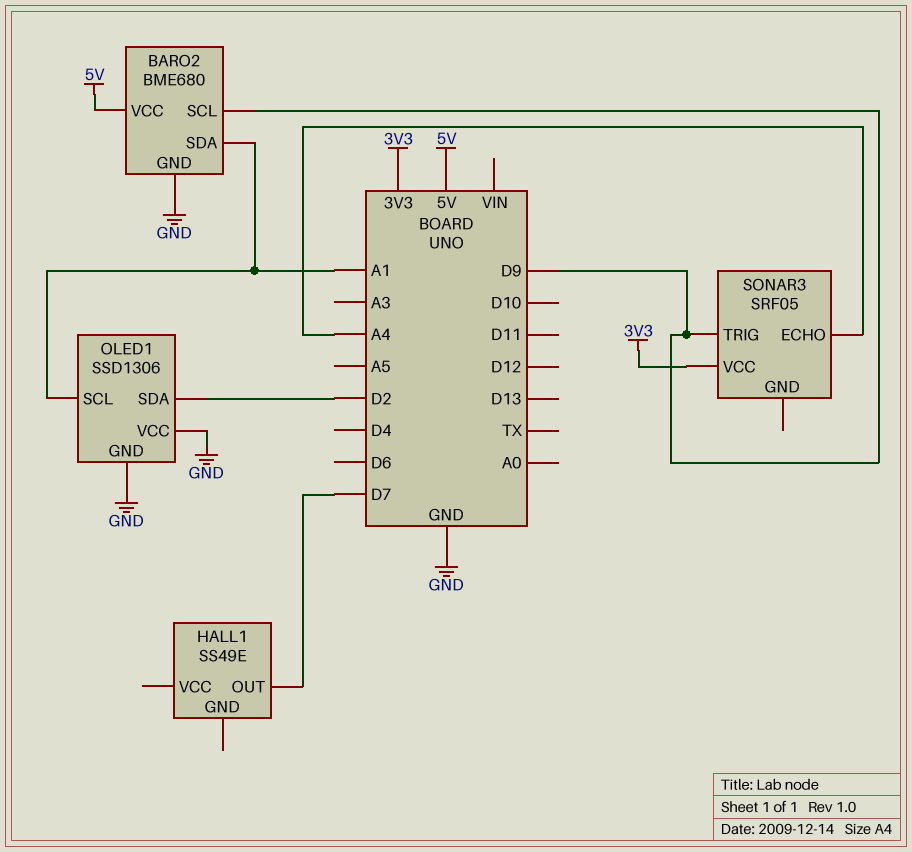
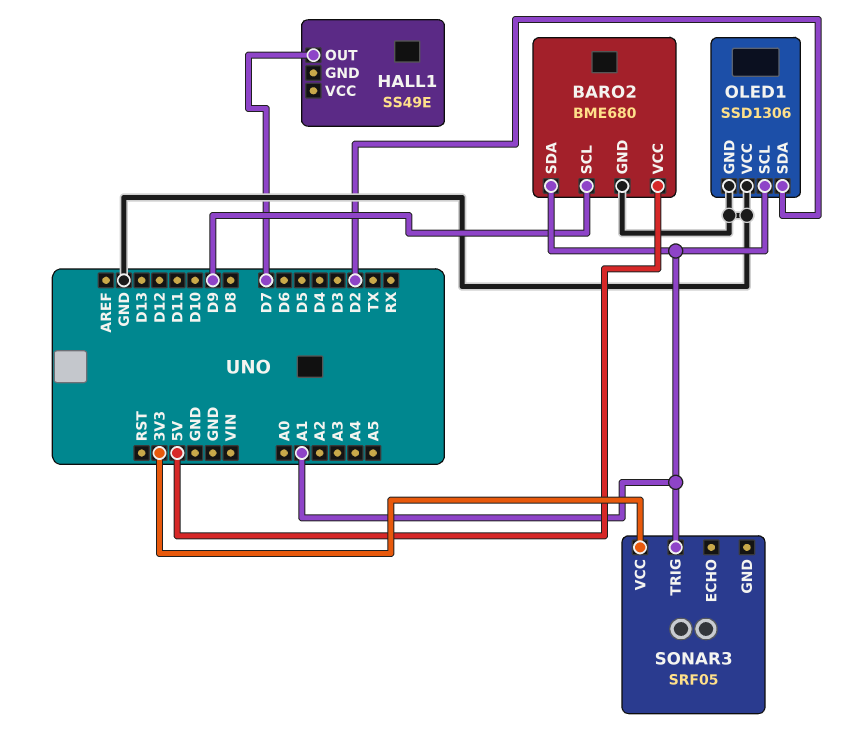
SONAR3 pin ECHO: A4 -> none
SONAR3 pin TRIG: D9 -> A1

